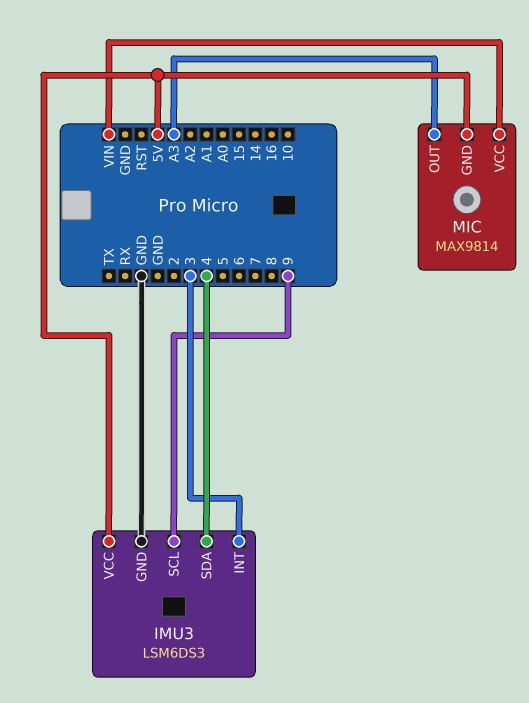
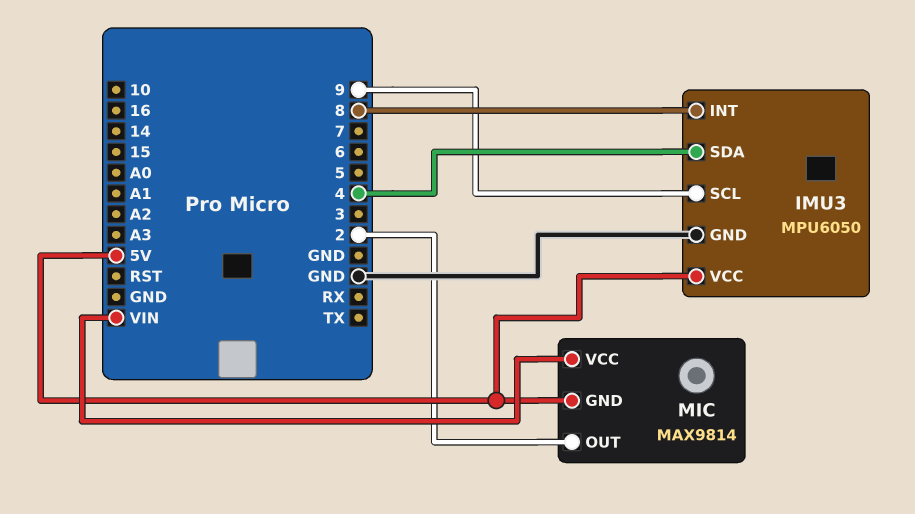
IMU3: LSM6DS3 -> MPU6050
IMU3 pin INT: 3 -> 8
MIC pin OUT: A3 -> 2

